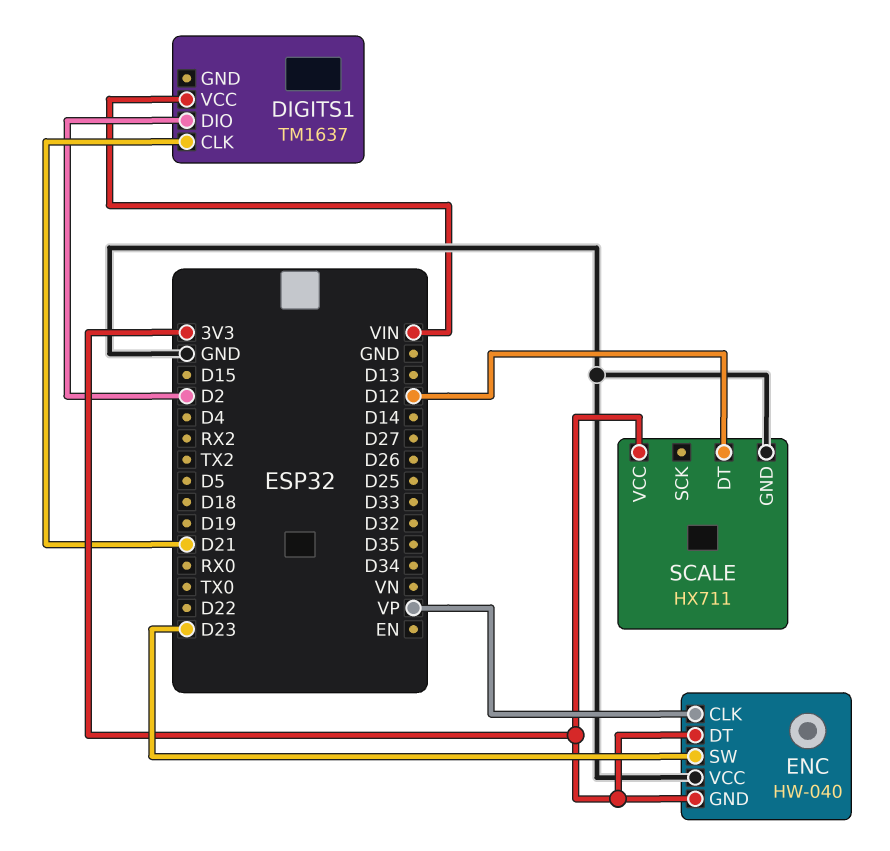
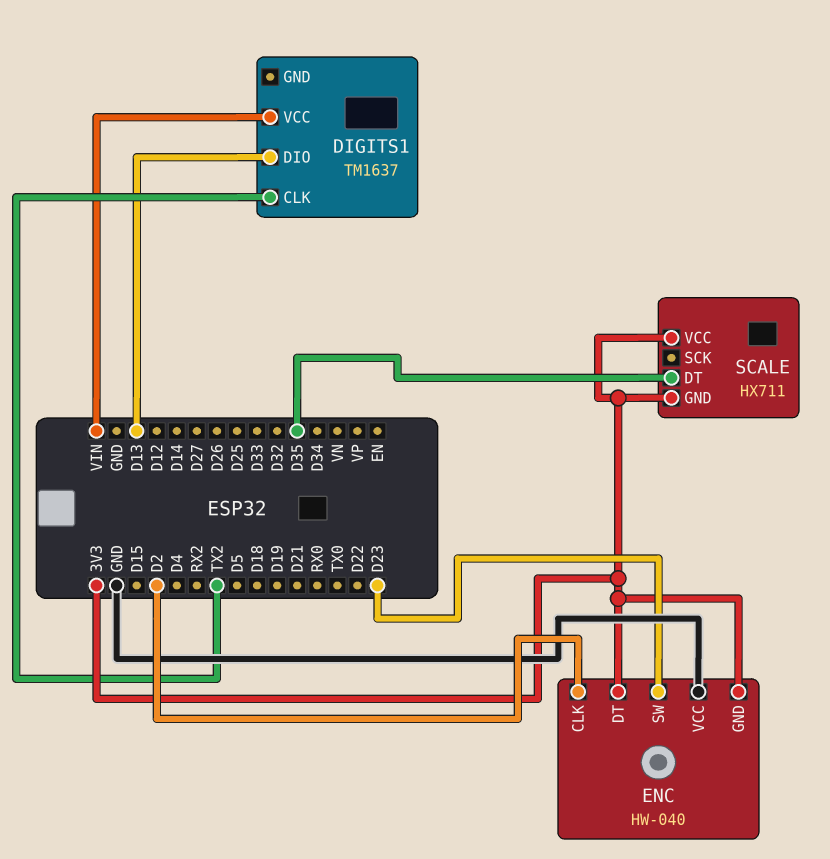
DIGITS1 pin CLK: D21 -> TX2
DIGITS1 pin DIO: D2 -> D13
ENC pin CLK: VP -> D2
SCALE pin DT: D12 -> D35
SCALE pin GND: GND -> 3V3

